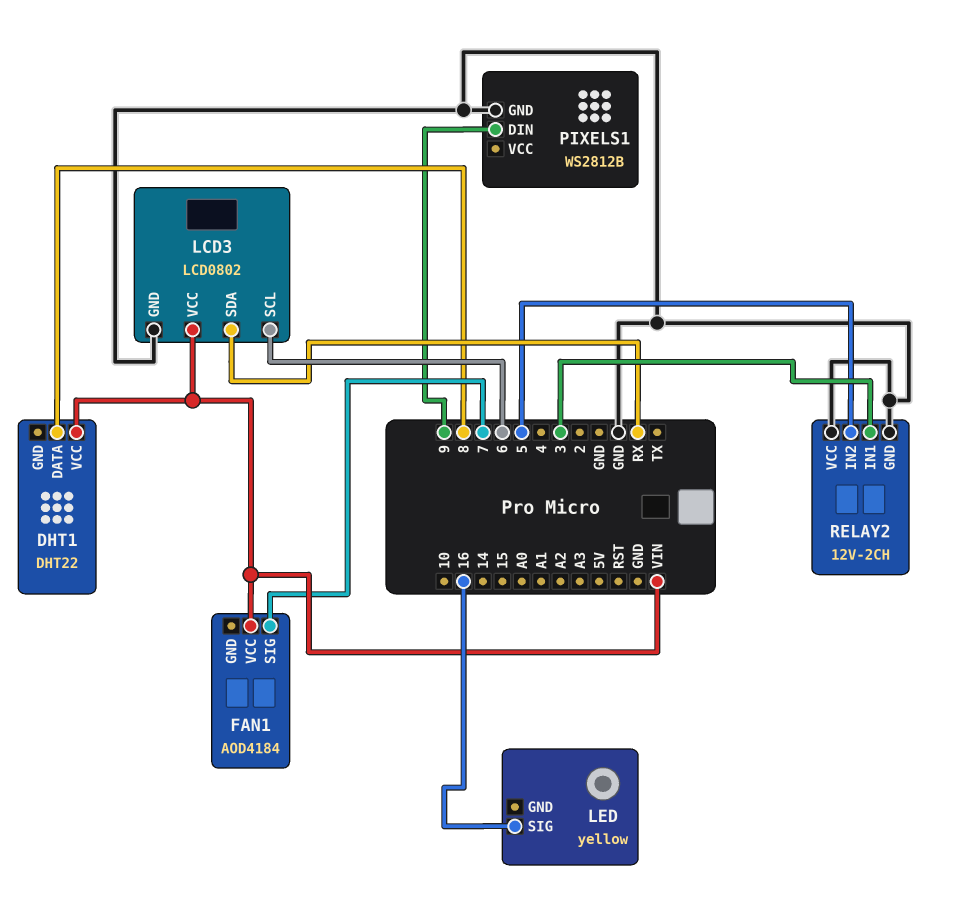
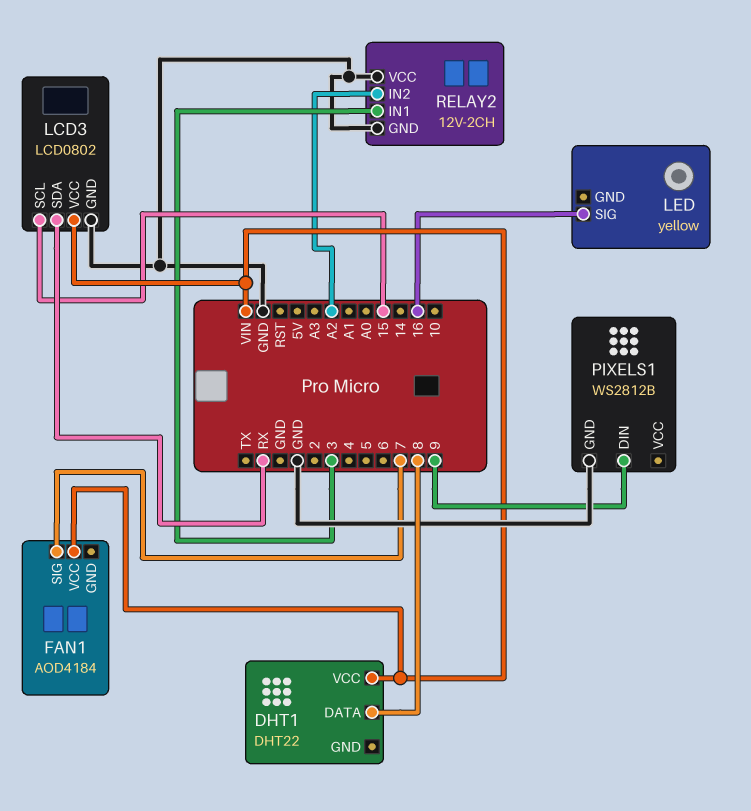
LCD3 pin SCL: 6 -> 15
RELAY2 pin IN2: 5 -> A2

